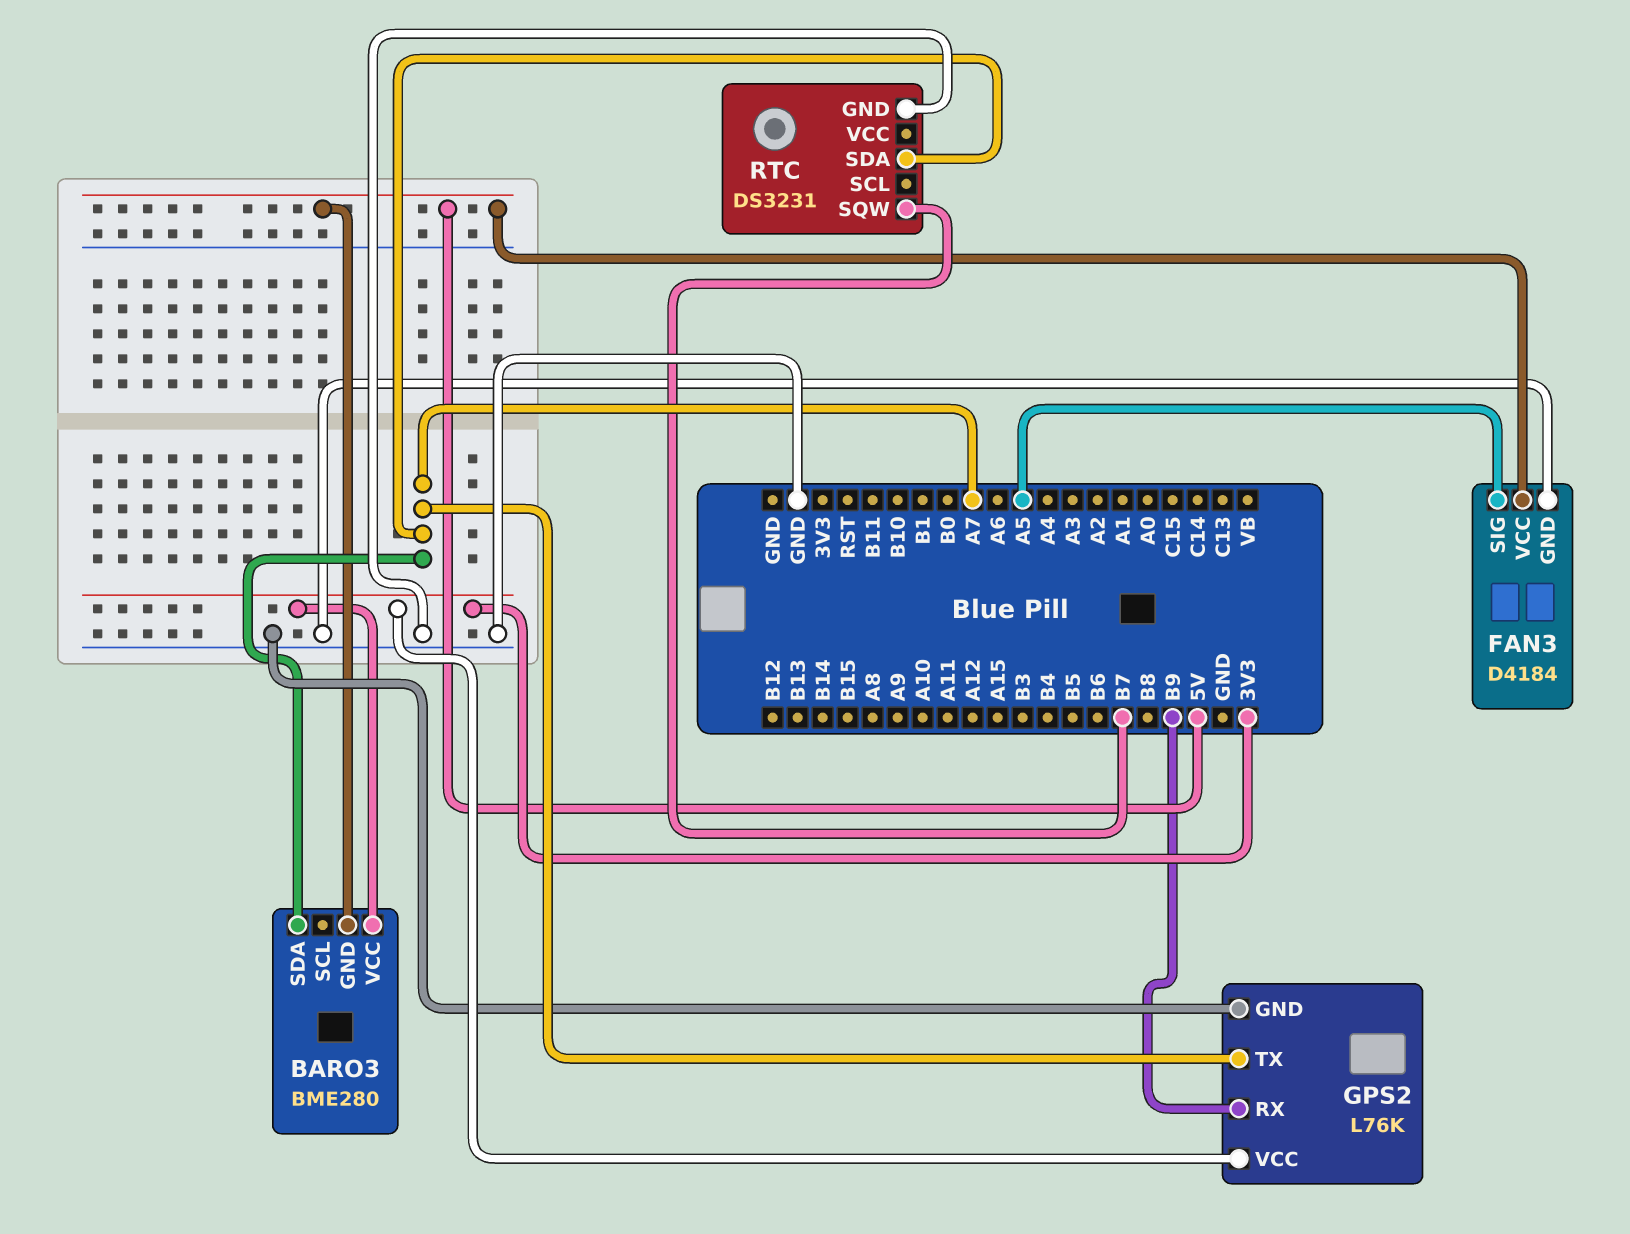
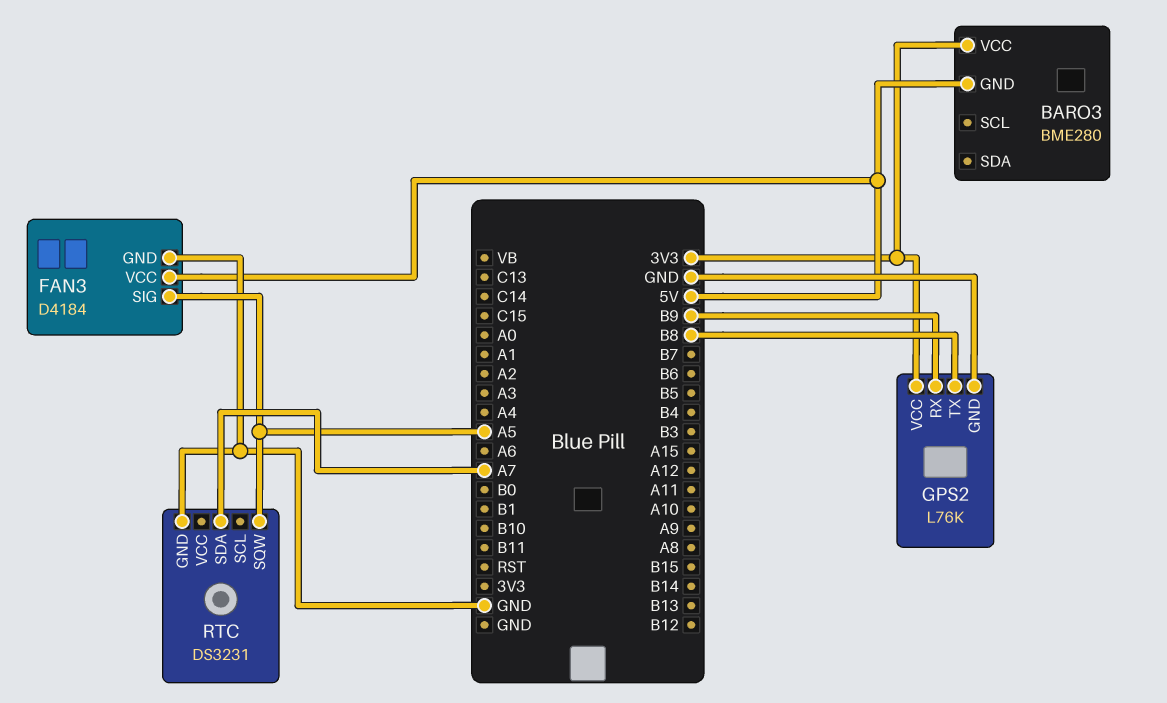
BARO3 pin SDA: A7 -> none
GPS2 pin TX: A7 -> B8
RTC pin SQW: B7 -> A5

